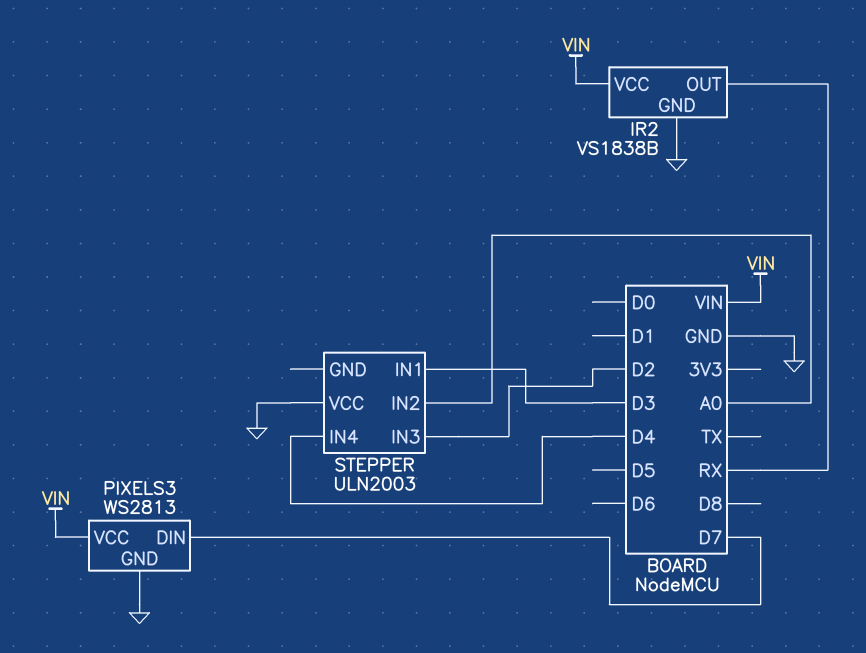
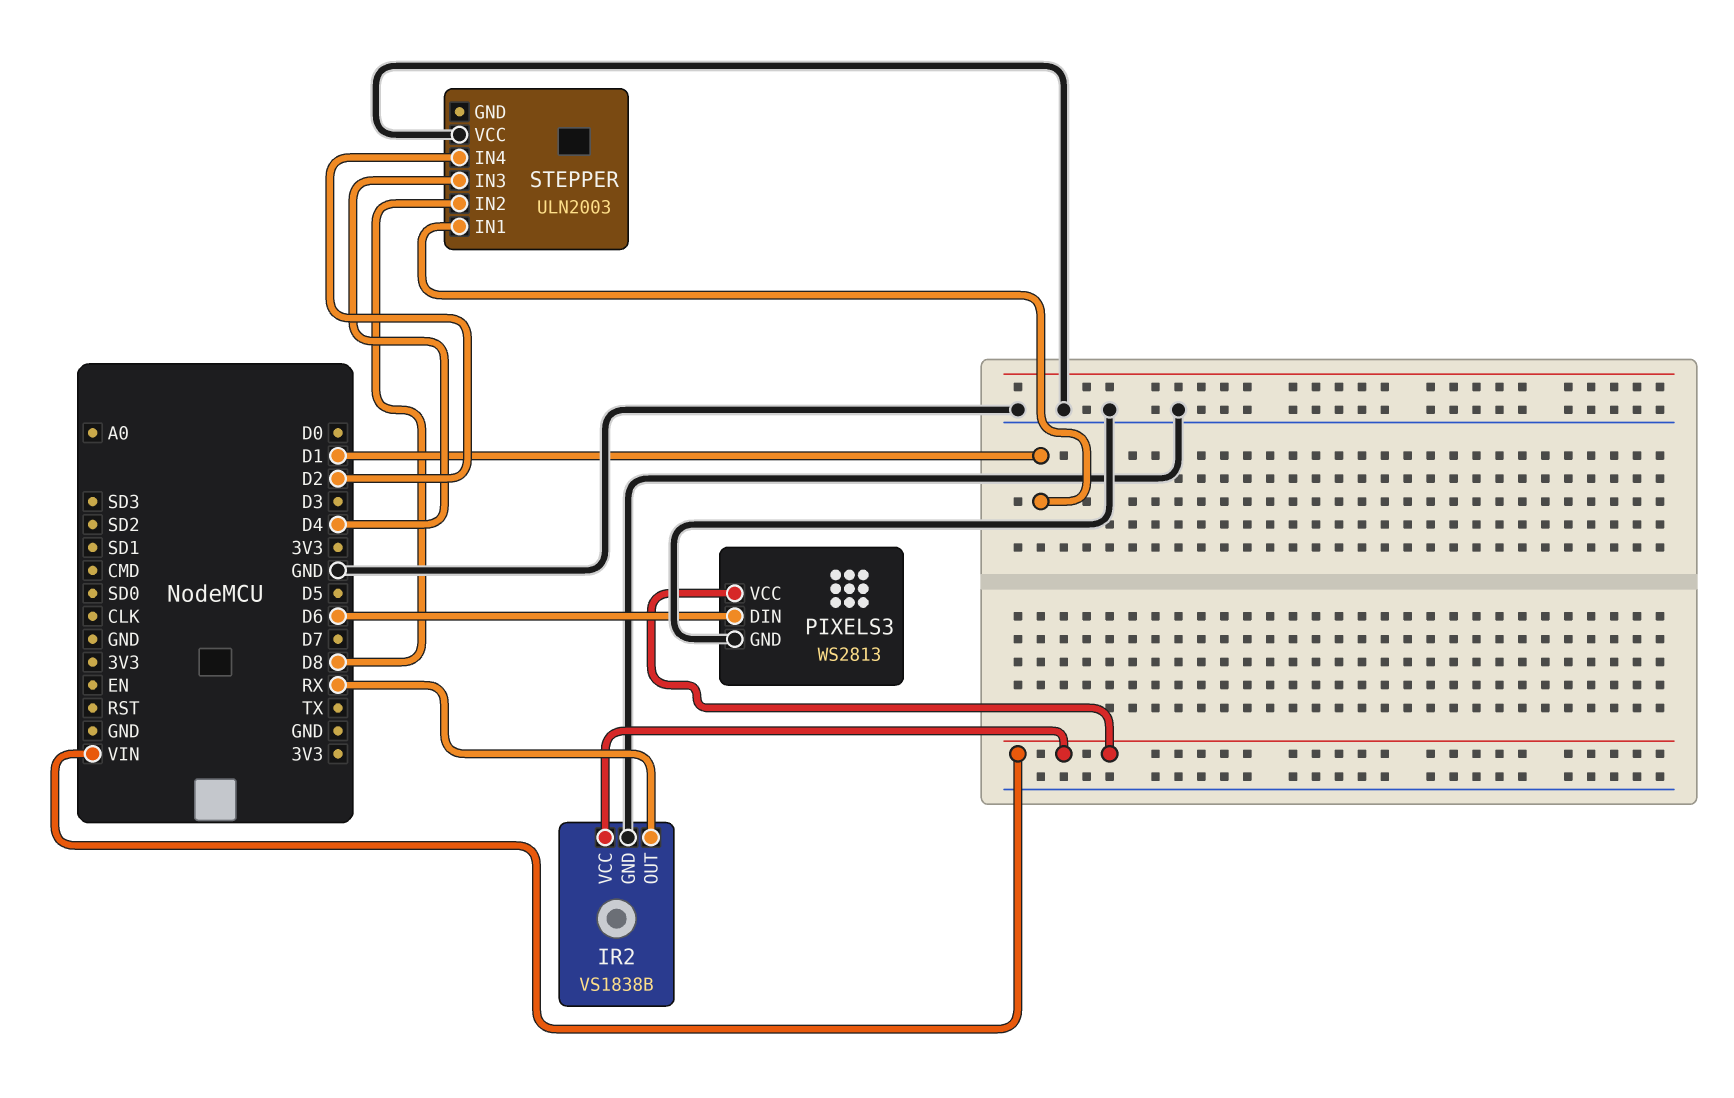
PIXELS3 pin DIN: D7 -> D6
STEPPER pin IN1: D3 -> D1
STEPPER pin IN2: A0 -> D8
STEPPER pin IN3: D2 -> D4
STEPPER pin IN4: D4 -> D2

